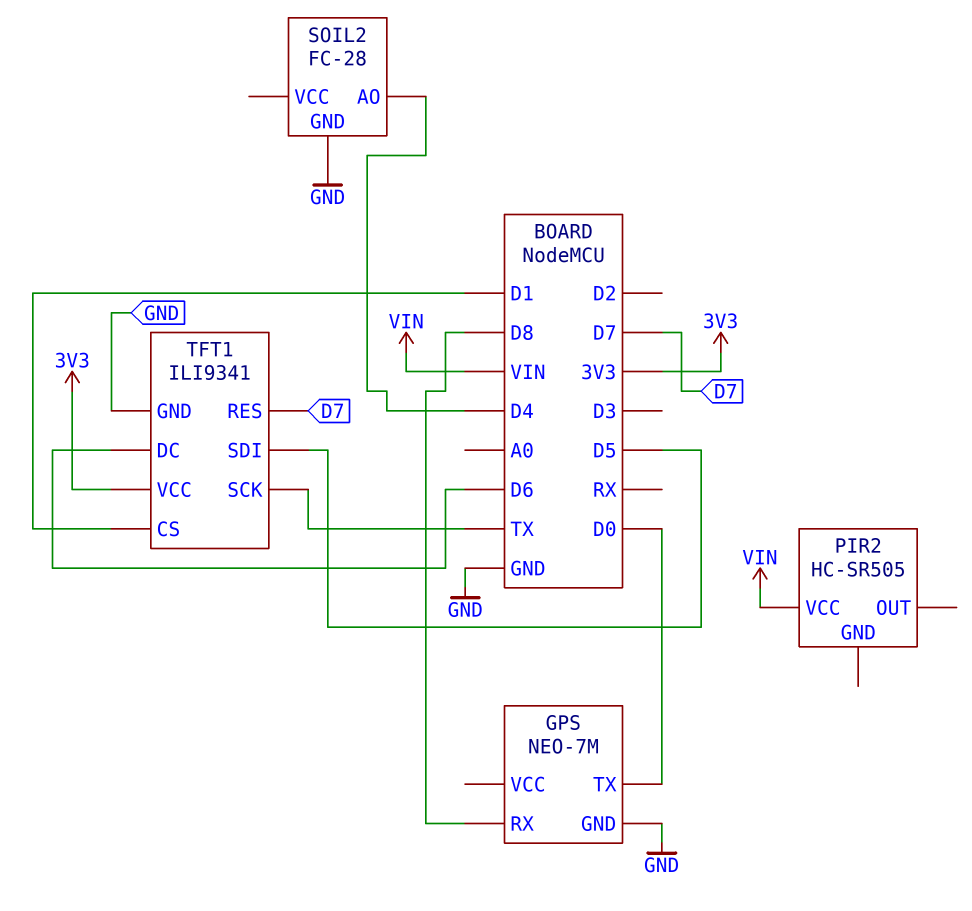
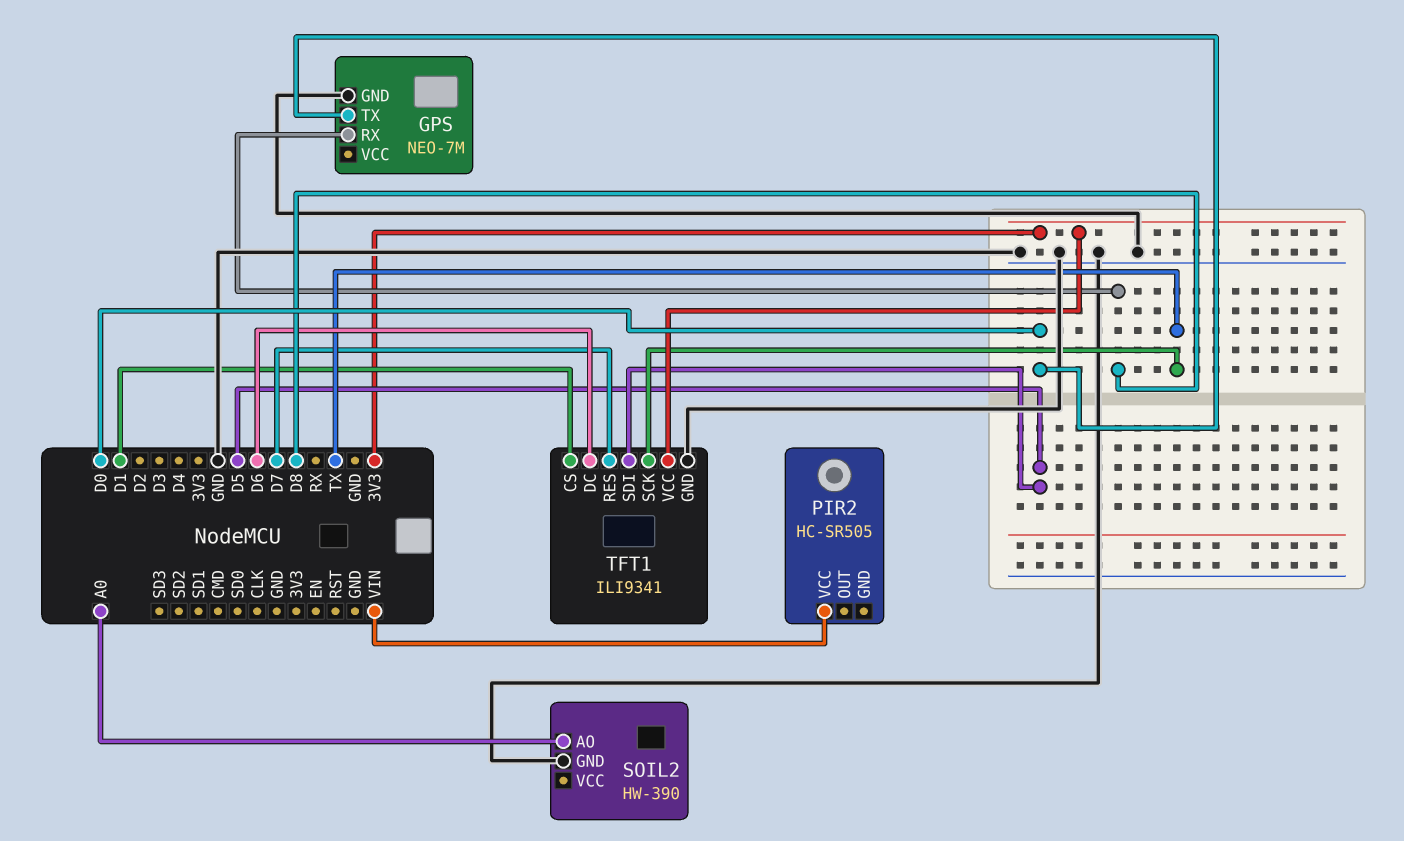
SOIL2: FC-28 -> HW-390
SOIL2 pin AO: D4 -> A0

